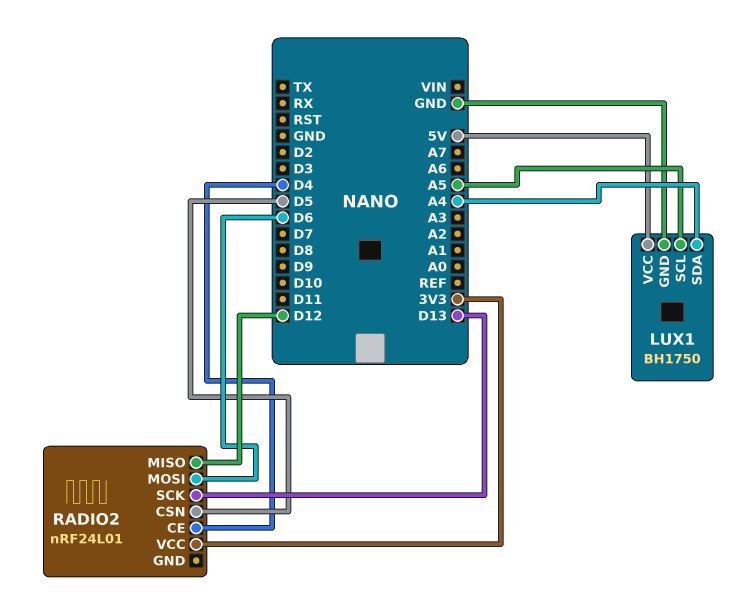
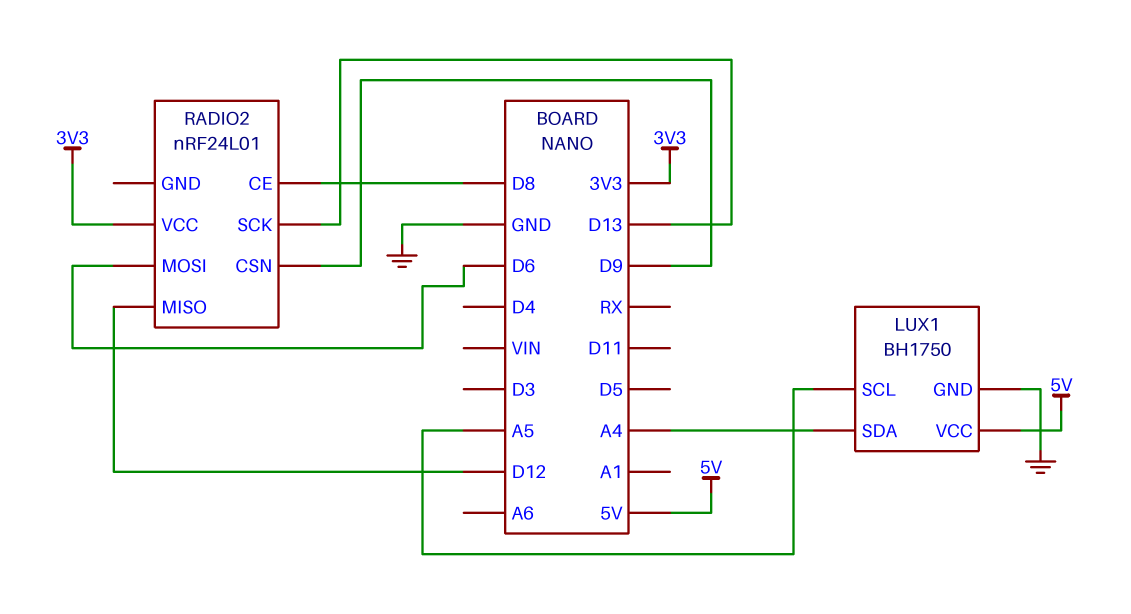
RADIO2 pin CE: D4 -> D8
RADIO2 pin CSN: D5 -> D9

